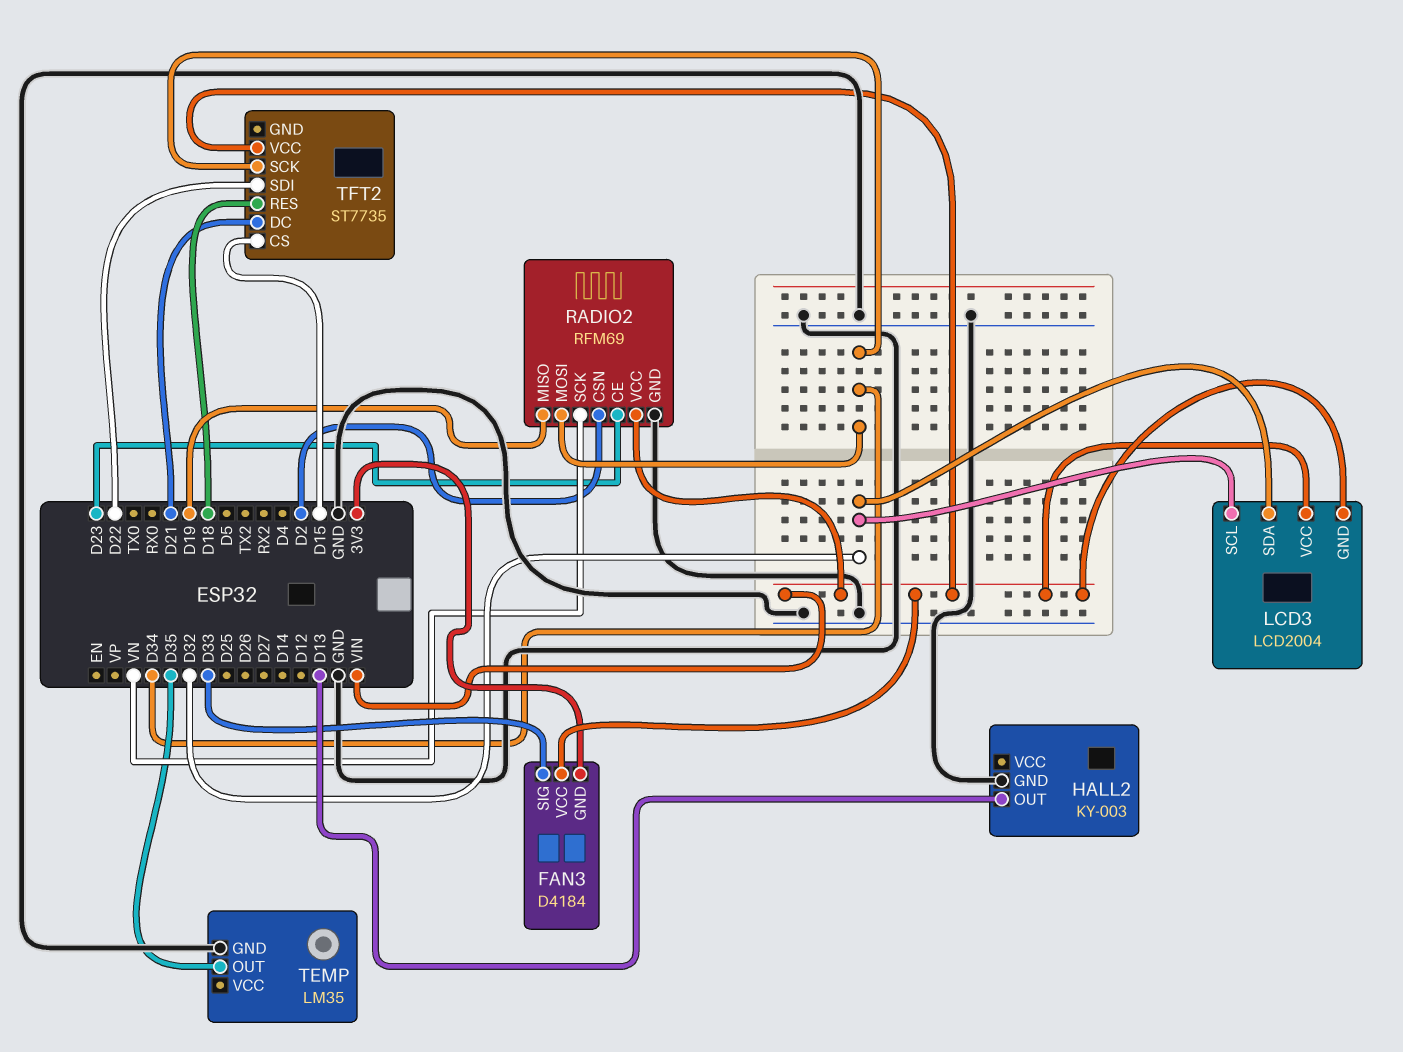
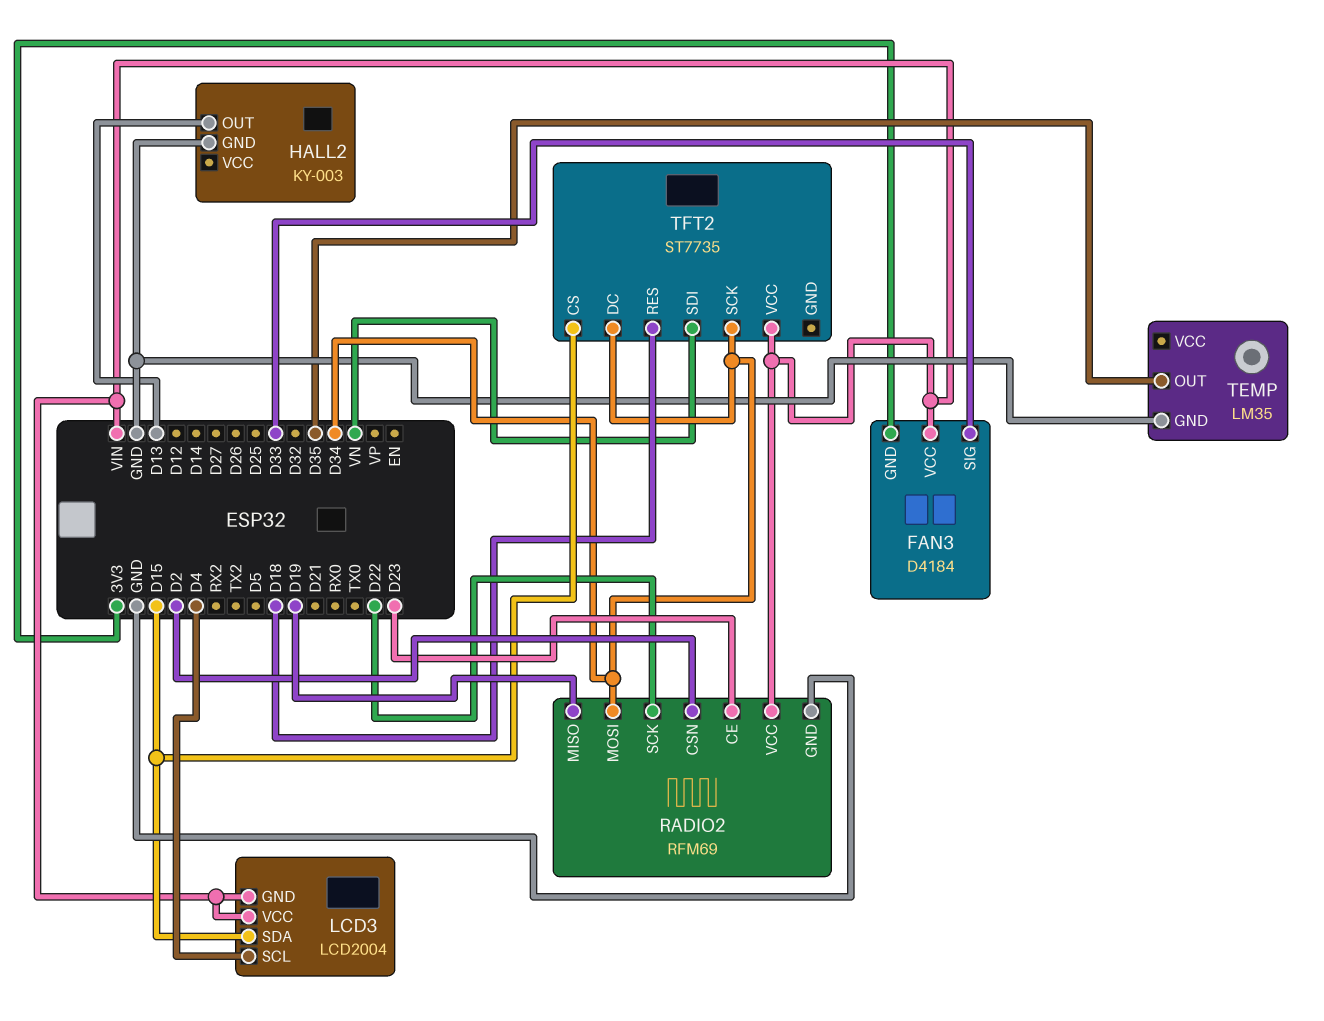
LCD3 pin SCL: D32 -> D4
LCD3 pin SDA: D32 -> D15
RADIO2 pin SCK: VN -> D22
TFT2 pin DC: D21 -> D34
TFT2 pin SDI: D22 -> VN

